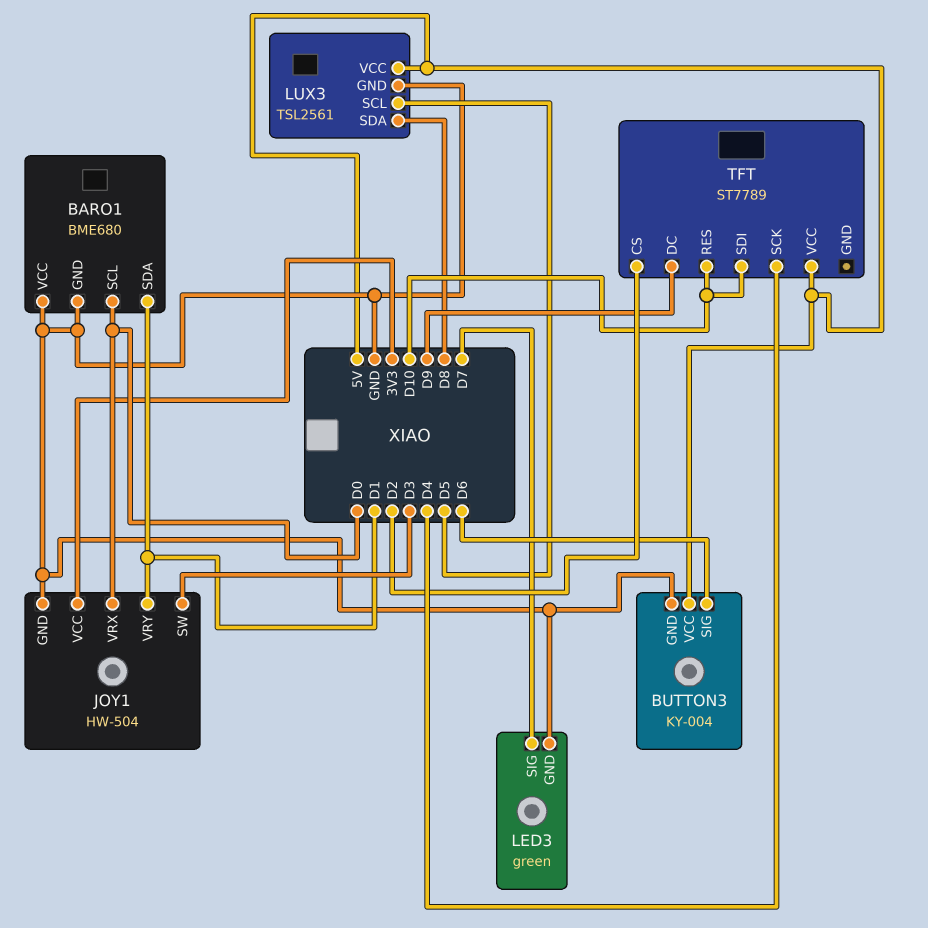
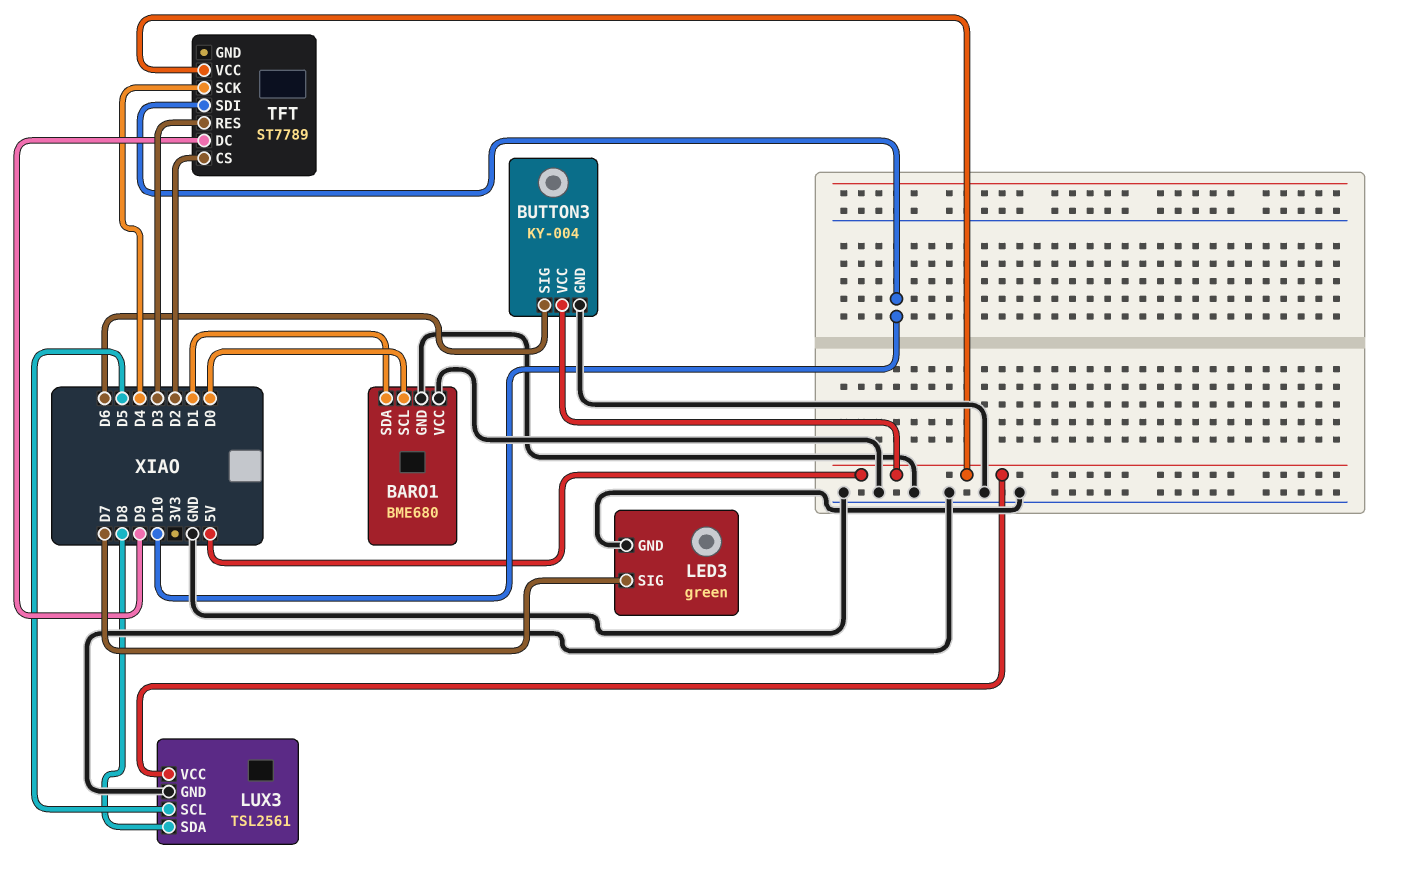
JOY1: HW-504 -> none
JOY1 pin GND: GND -> none
JOY1 pin SW: D3 -> none
JOY1 pin VCC: 3V3 -> none
JOY1 pin VRX: D0 -> none
JOY1 pin VRY: D1 -> none
TFT pin RES: D10 -> D3

